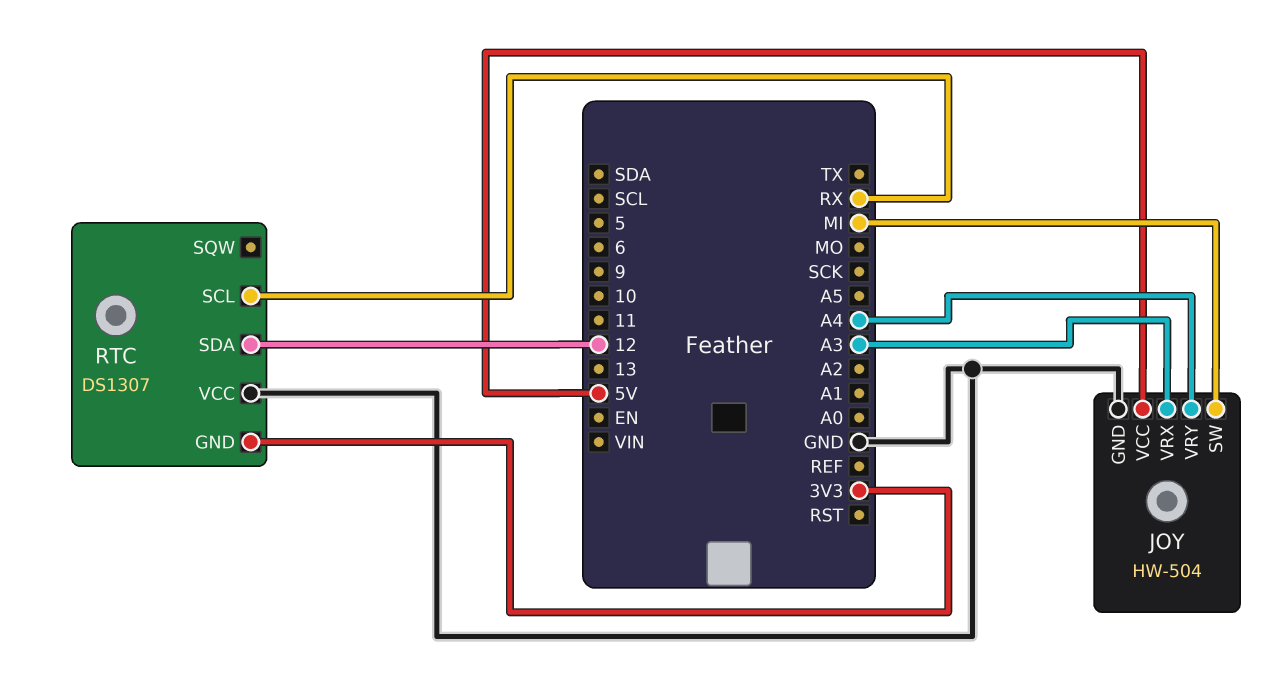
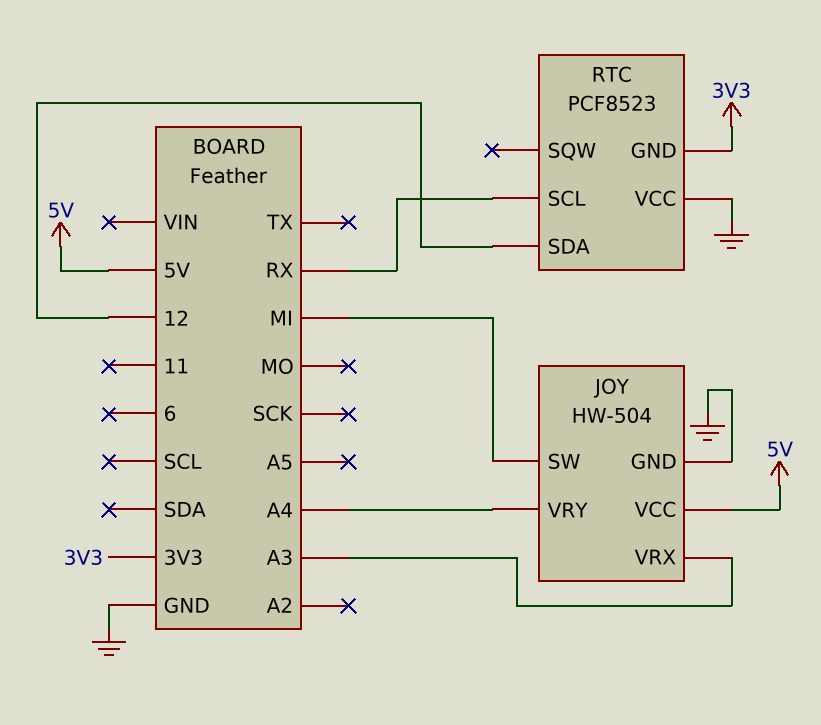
RTC: DS1307 -> PCF8523

